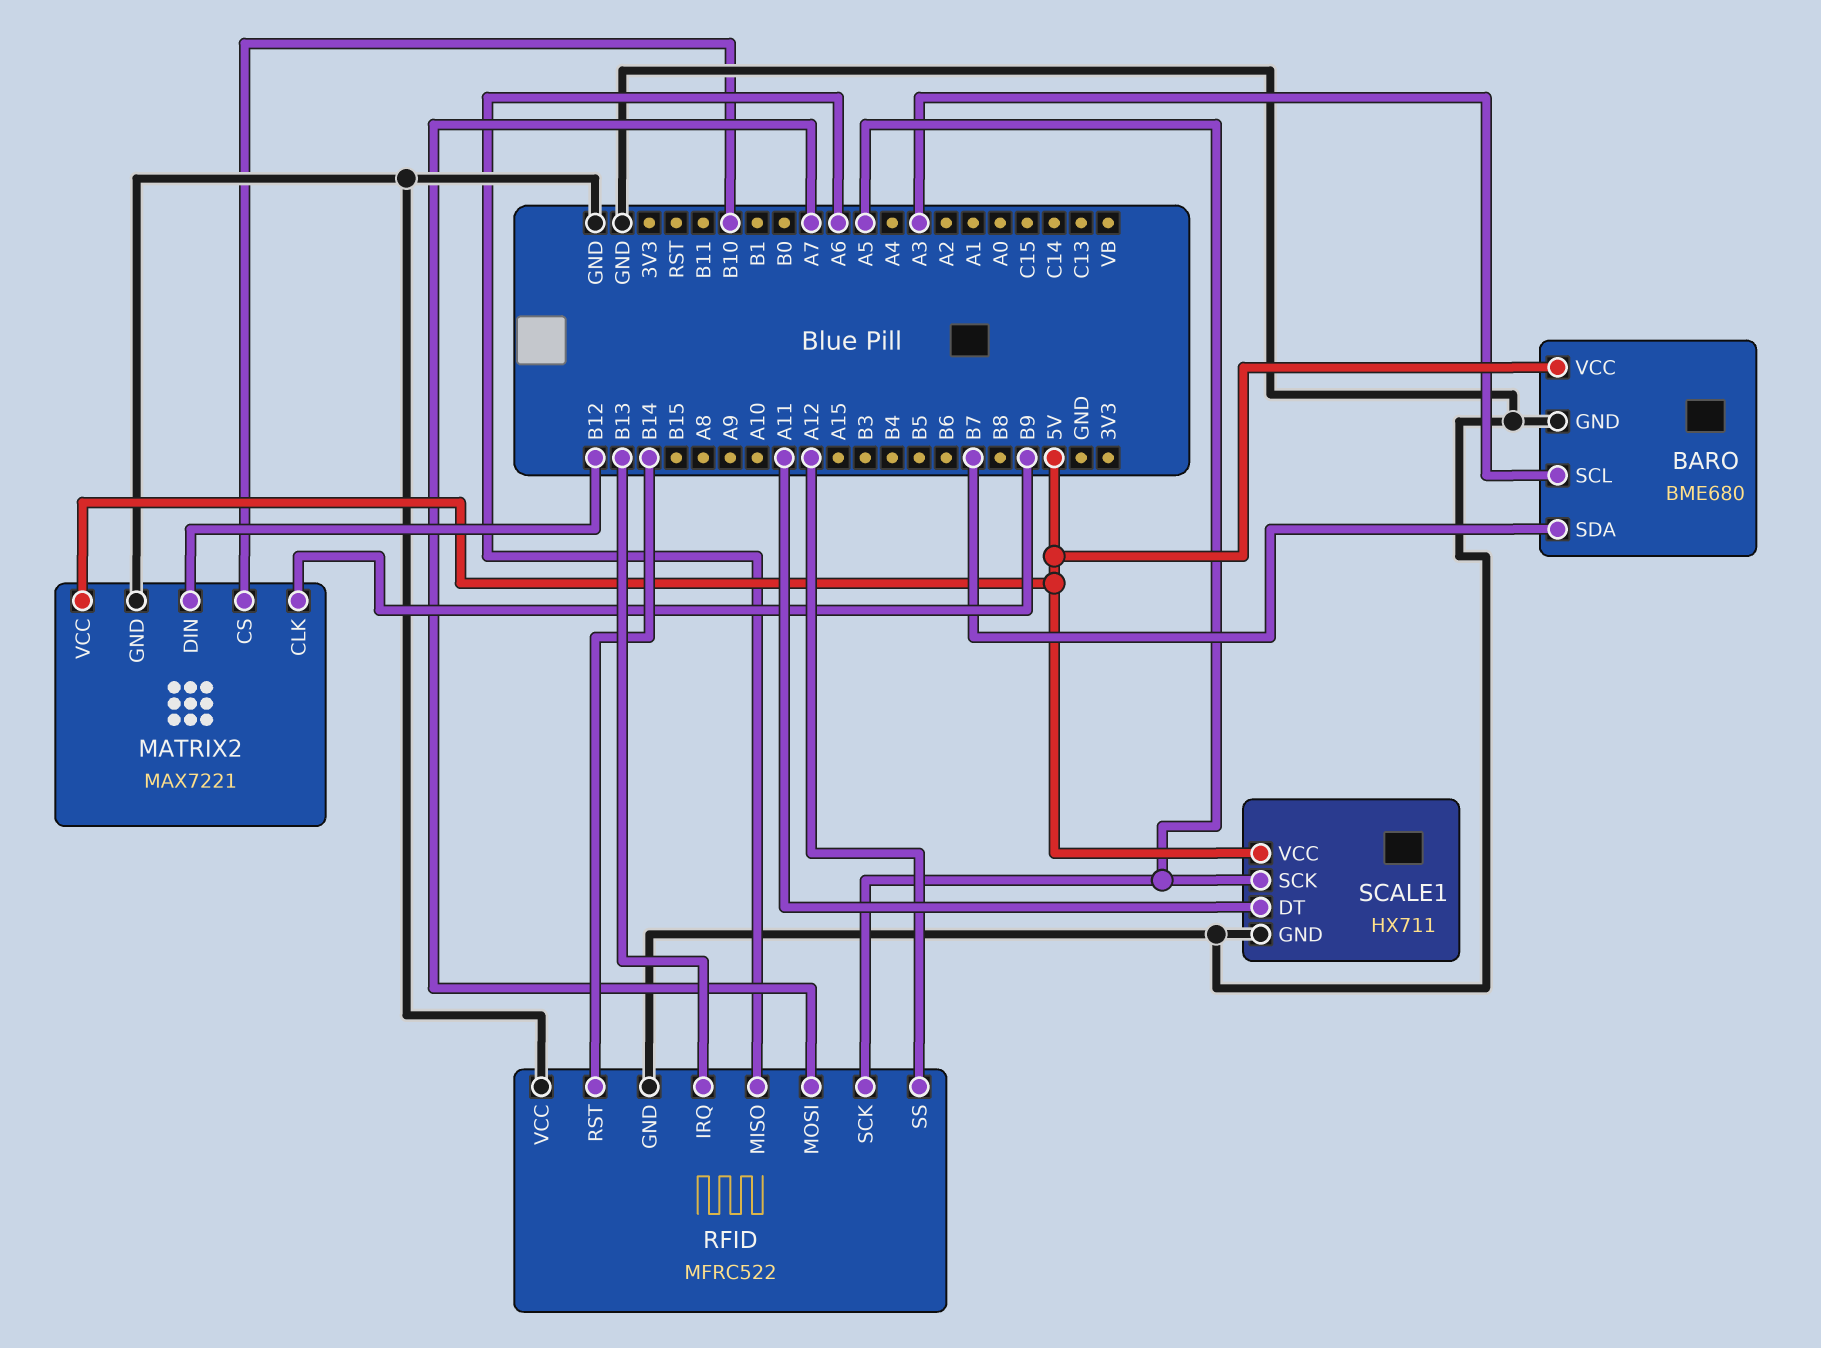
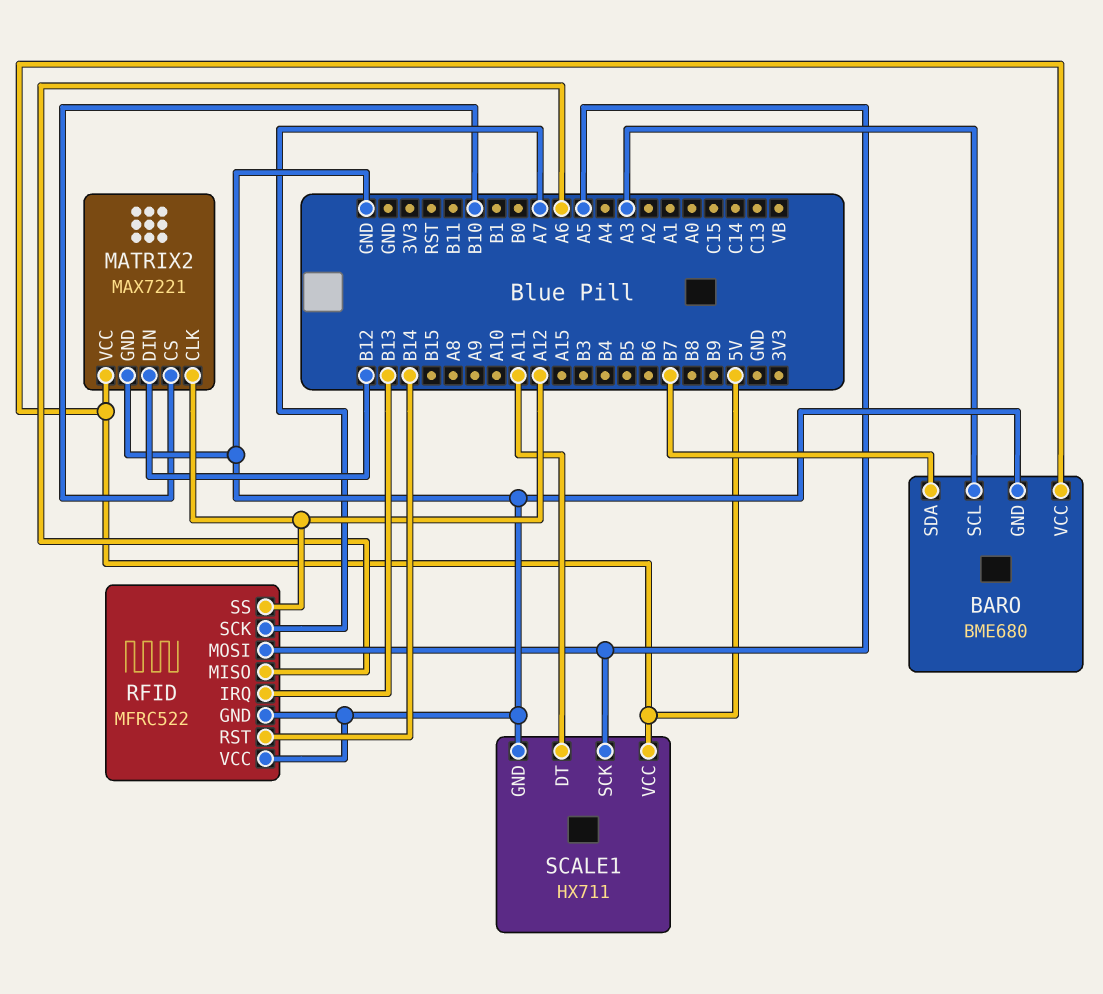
MATRIX2 pin CLK: B9 -> A12
RFID pin MOSI: A7 -> A5
RFID pin SCK: A5 -> A7

